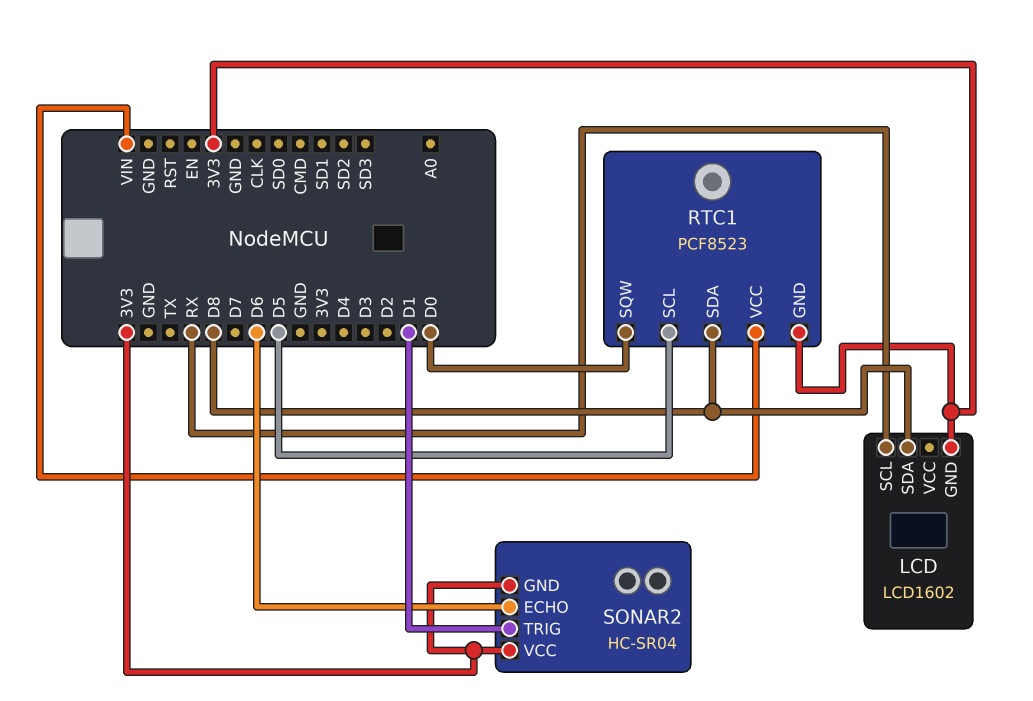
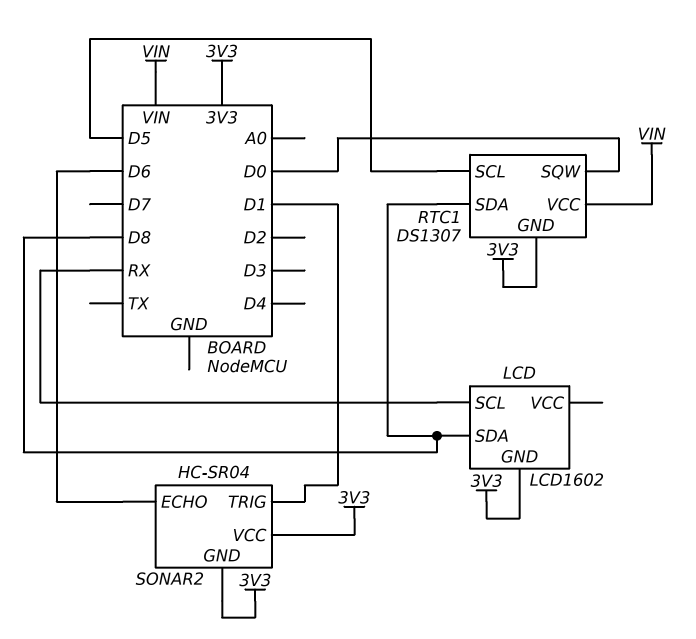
RTC1: PCF8523 -> DS1307

